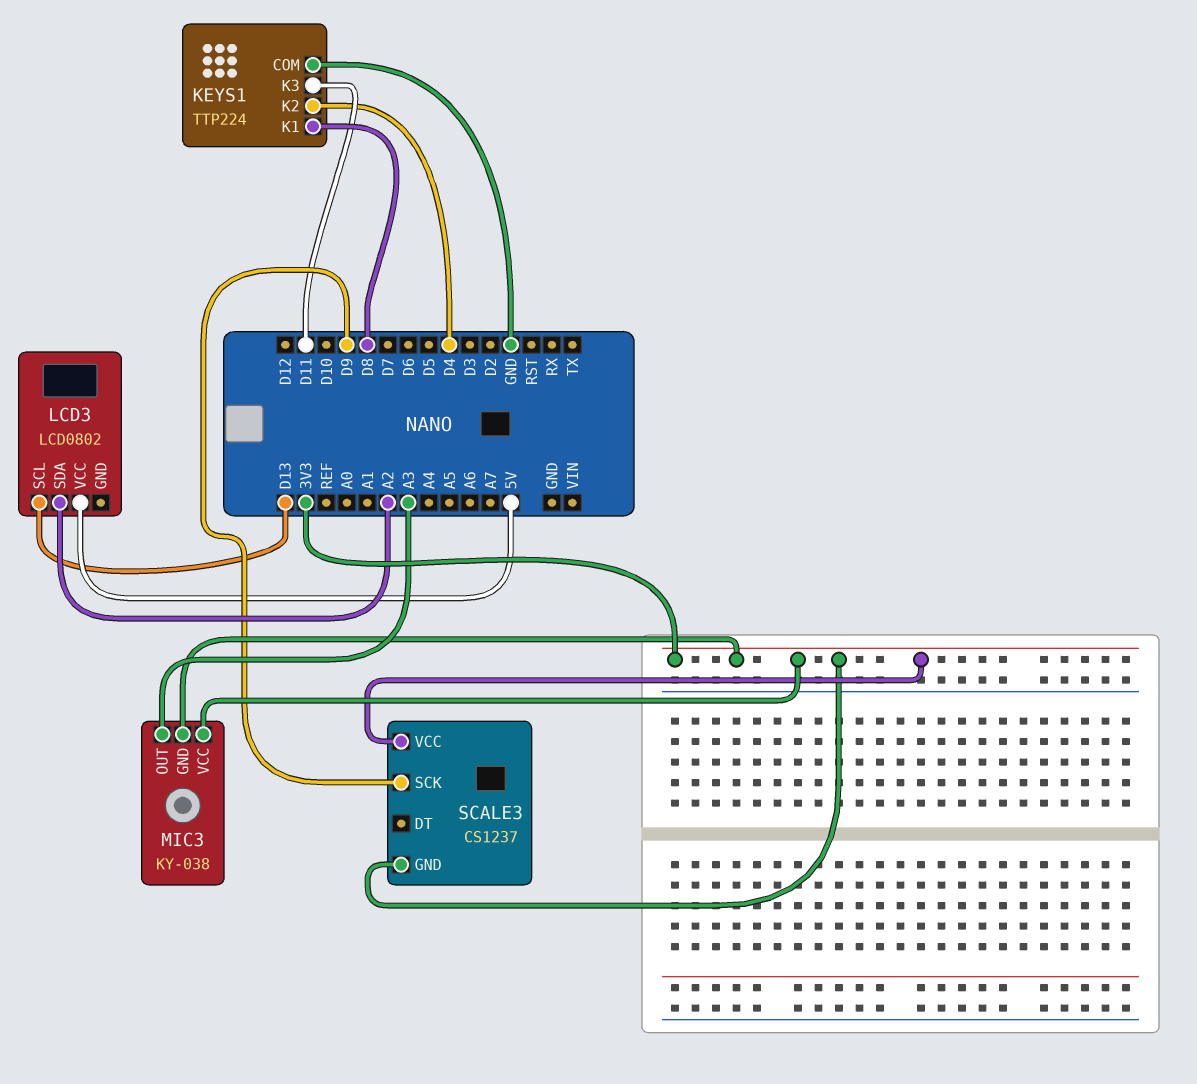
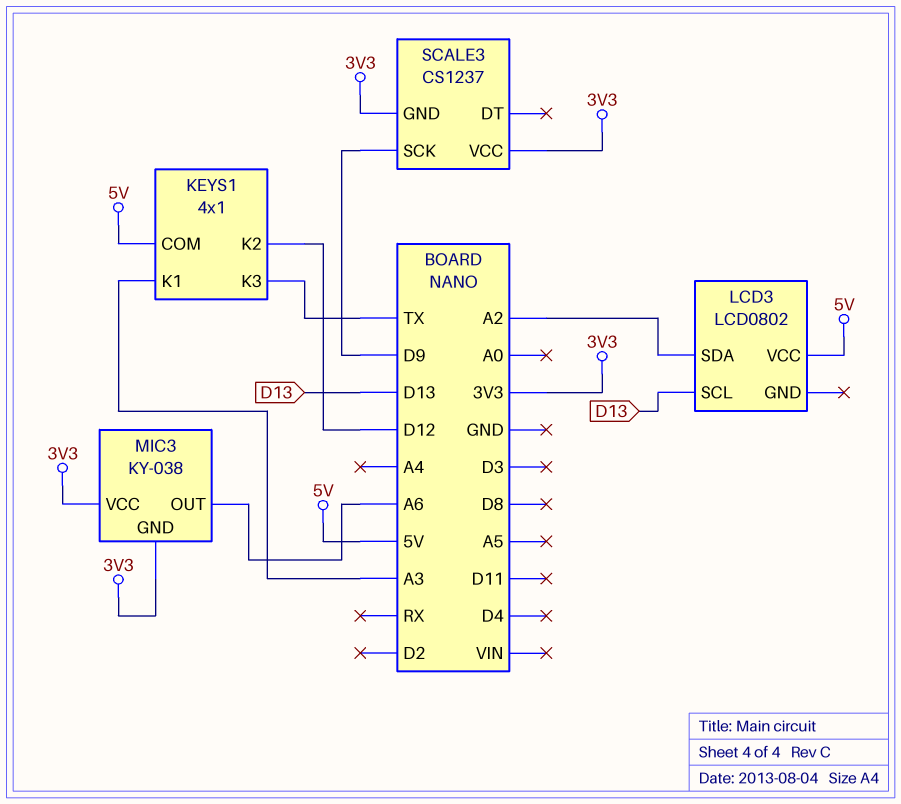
KEYS1: TTP224 -> 4x1
KEYS1 pin COM: GND -> 5V
KEYS1 pin K1: D8 -> A3
KEYS1 pin K2: D4 -> D12
KEYS1 pin K3: D11 -> TX
MIC3 pin OUT: A3 -> A6

